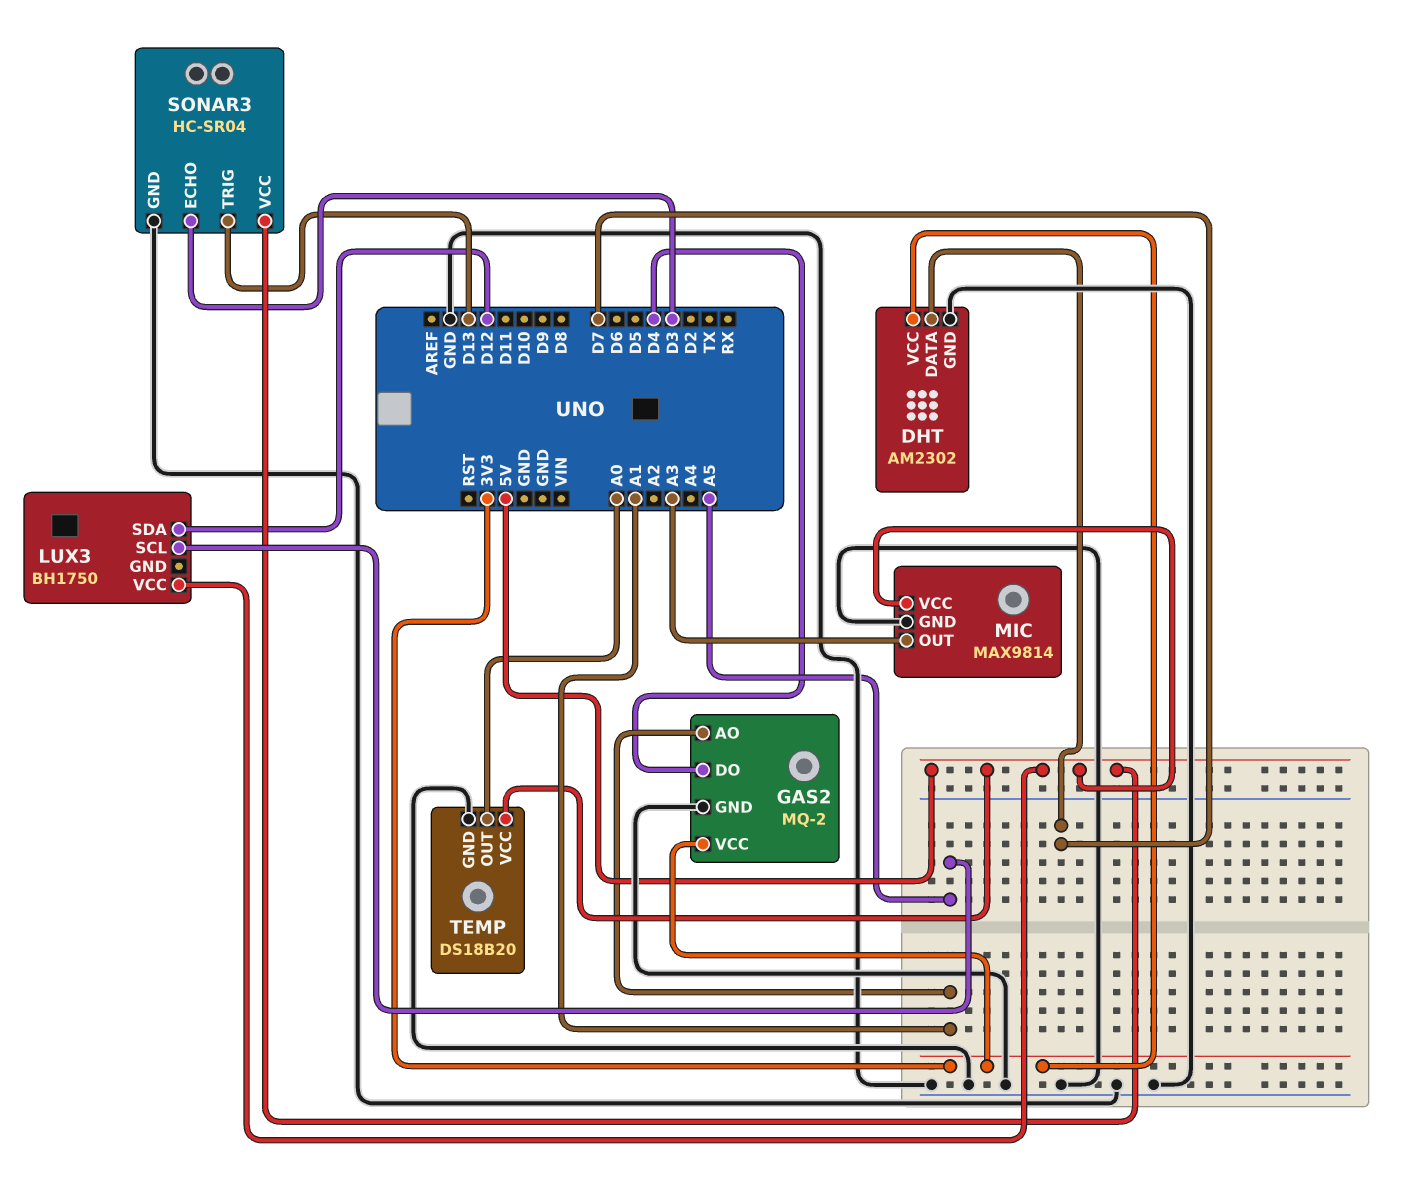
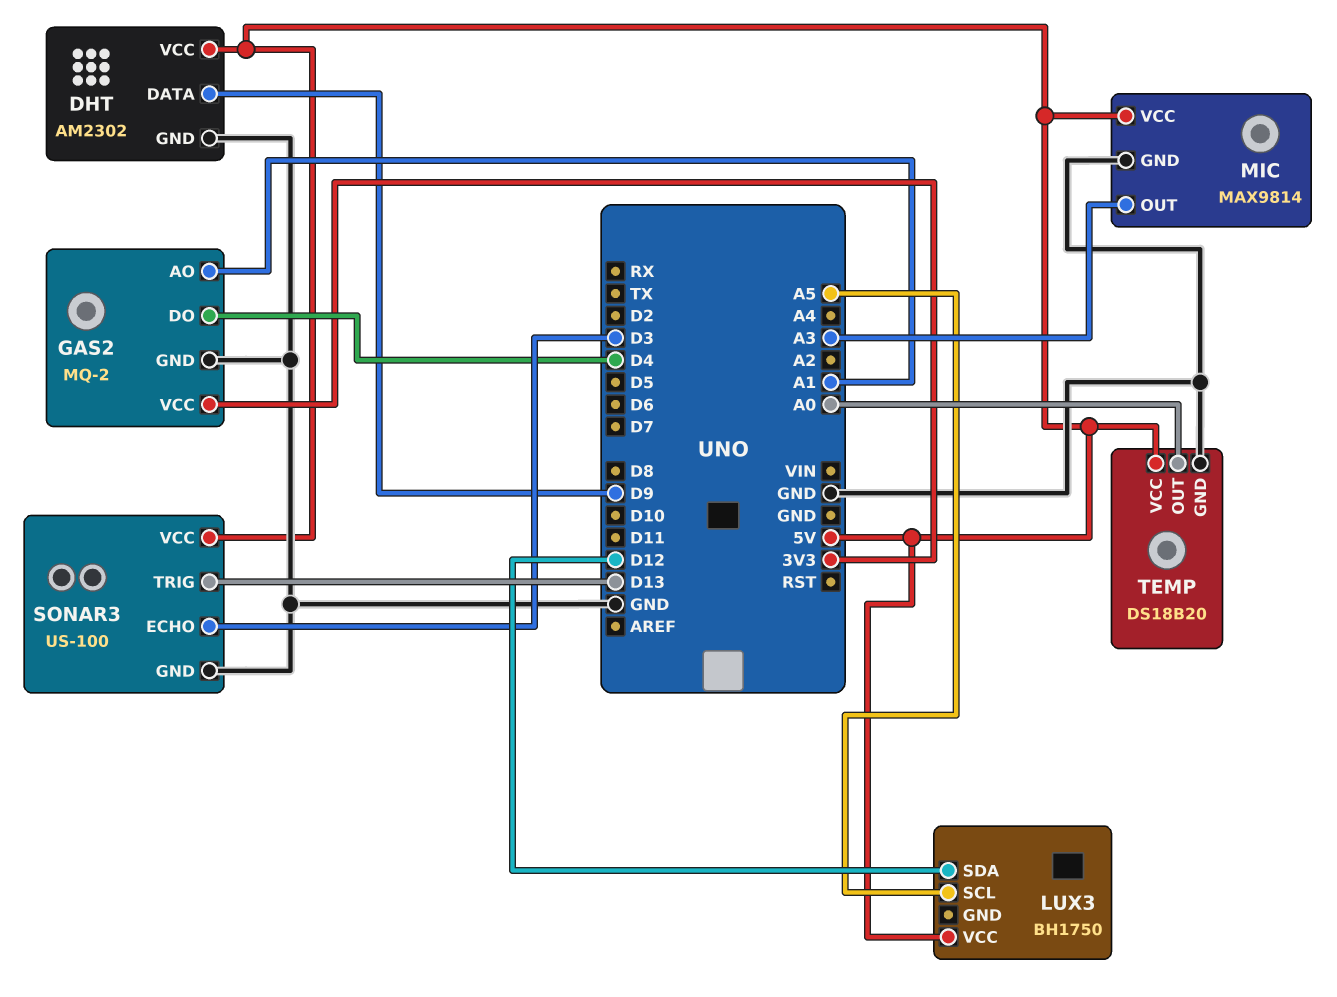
DHT pin DATA: D7 -> D9
DHT pin VCC: 3V3 -> 5V
SONAR3: HC-SR04 -> US-100

